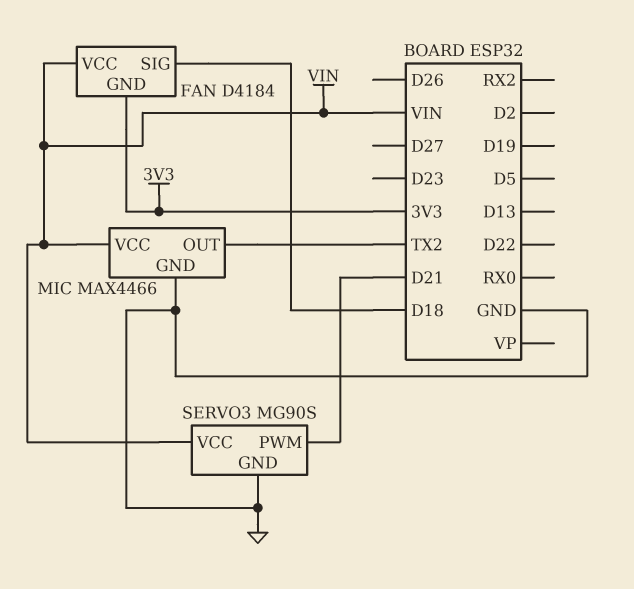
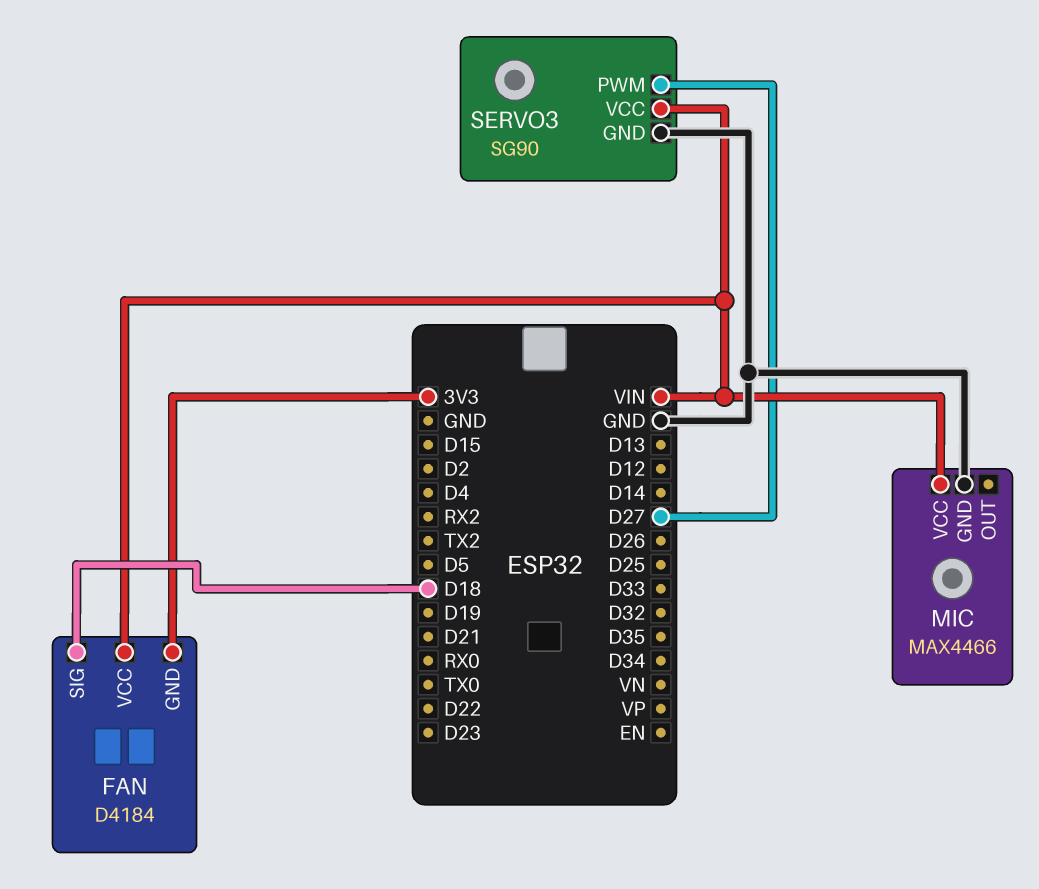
MIC pin OUT: TX2 -> none
SERVO3: MG90S -> SG90
SERVO3 pin PWM: D21 -> D27

